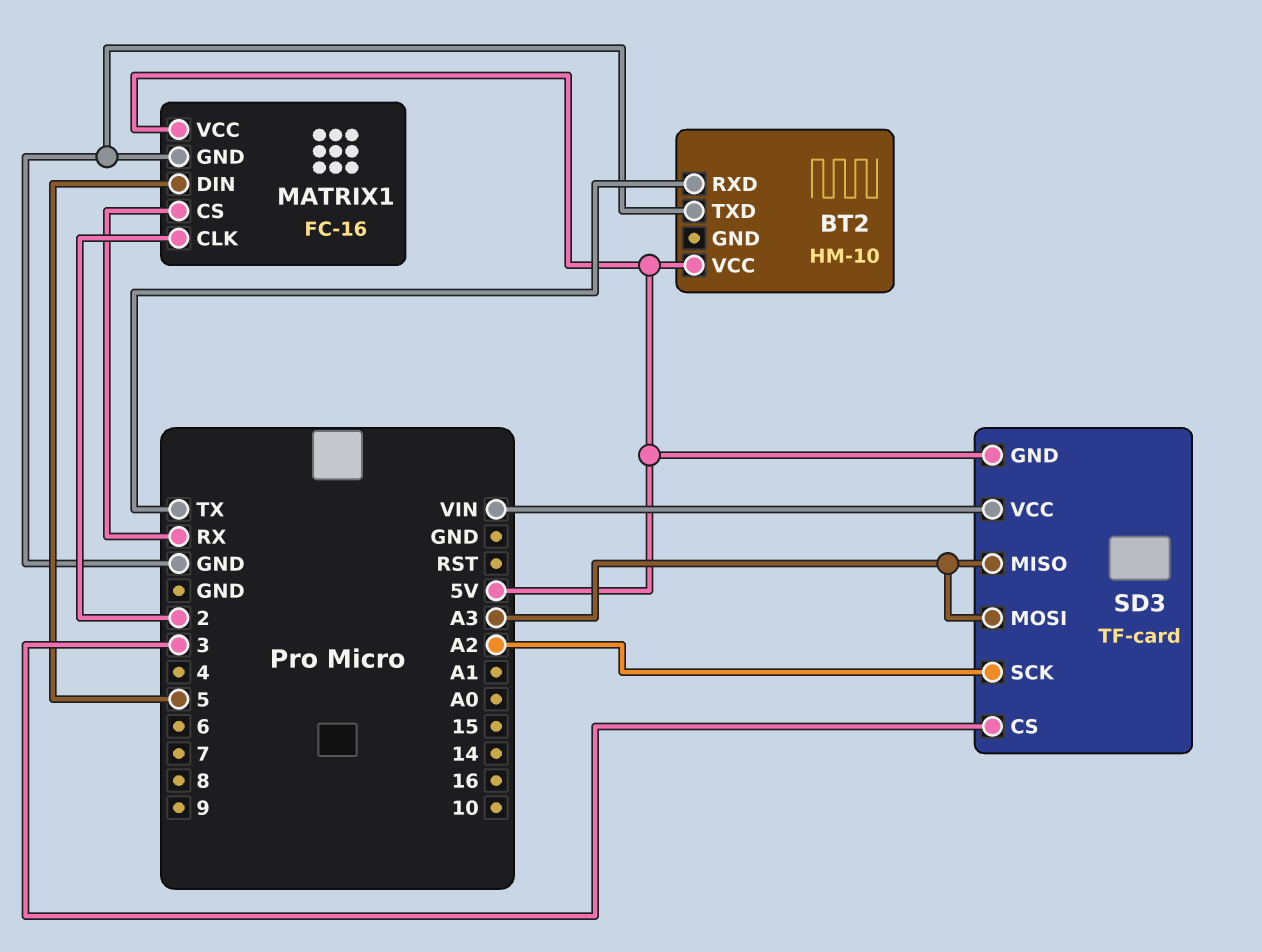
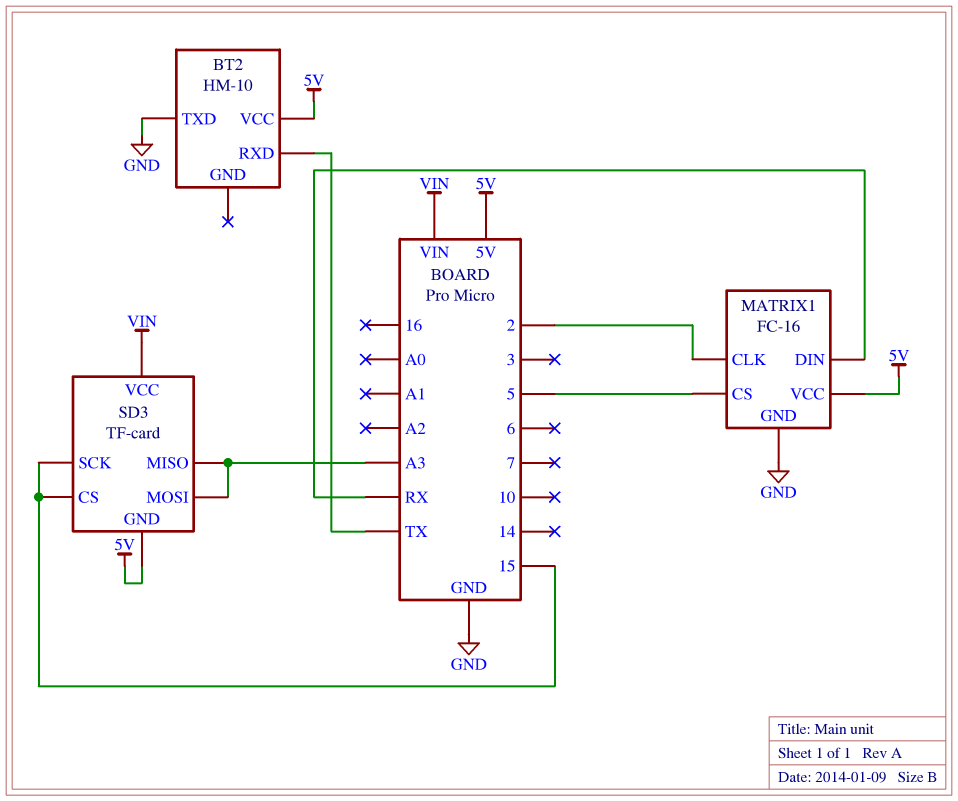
MATRIX1 pin CS: RX -> 5
MATRIX1 pin DIN: 5 -> RX
SD3 pin CS: 3 -> 15
SD3 pin SCK: A2 -> 15

